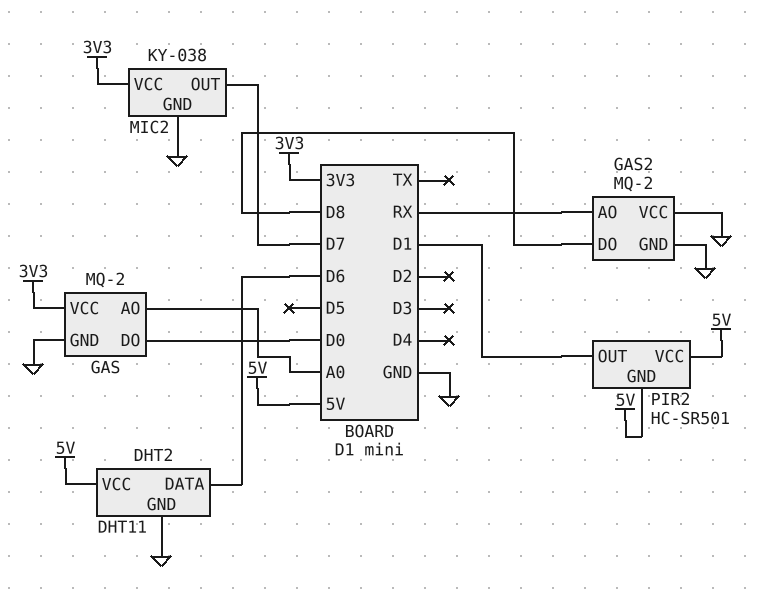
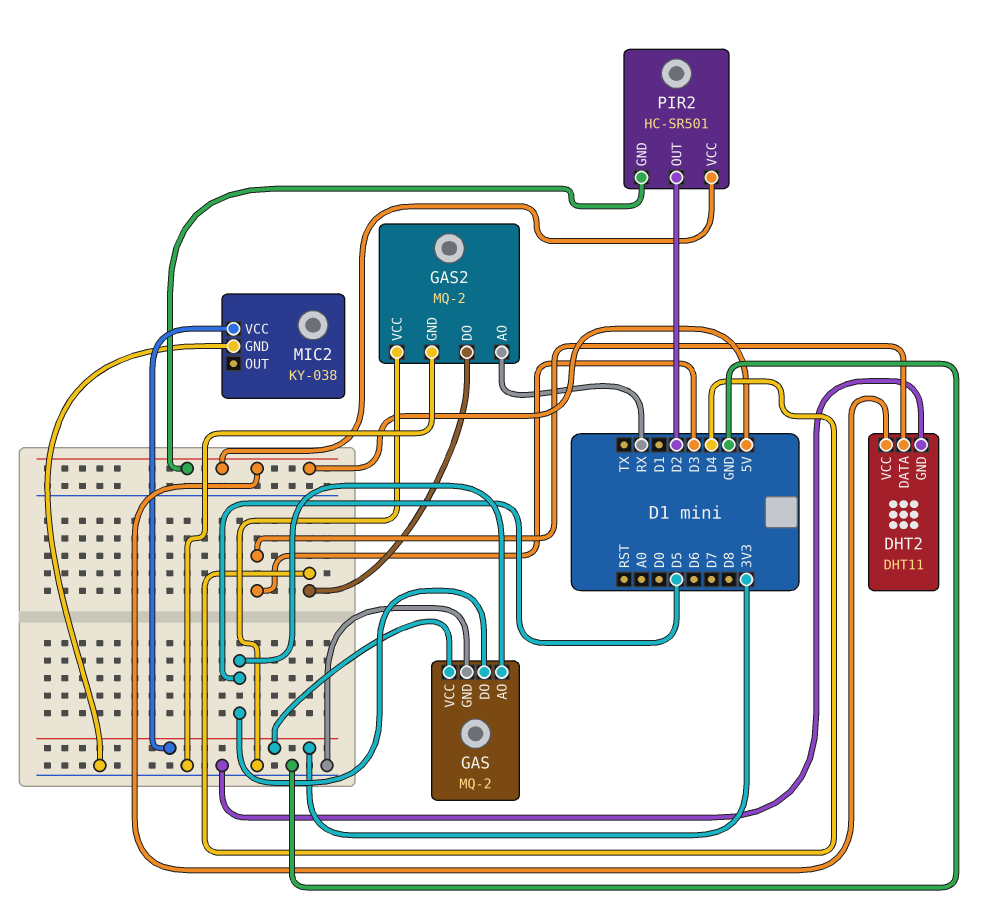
DHT2 pin DATA: D6 -> D3
GAS pin AO: A0 -> D5
GAS pin DO: D0 -> D5
GAS2 pin DO: D8 -> D4
MIC2 pin OUT: D7 -> none
PIR2 pin OUT: D1 -> D2

